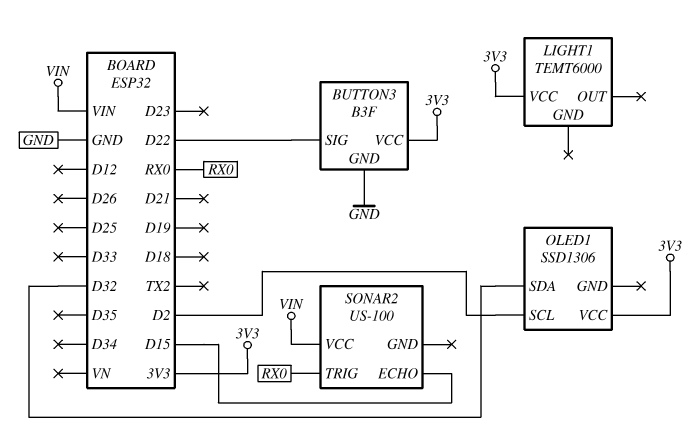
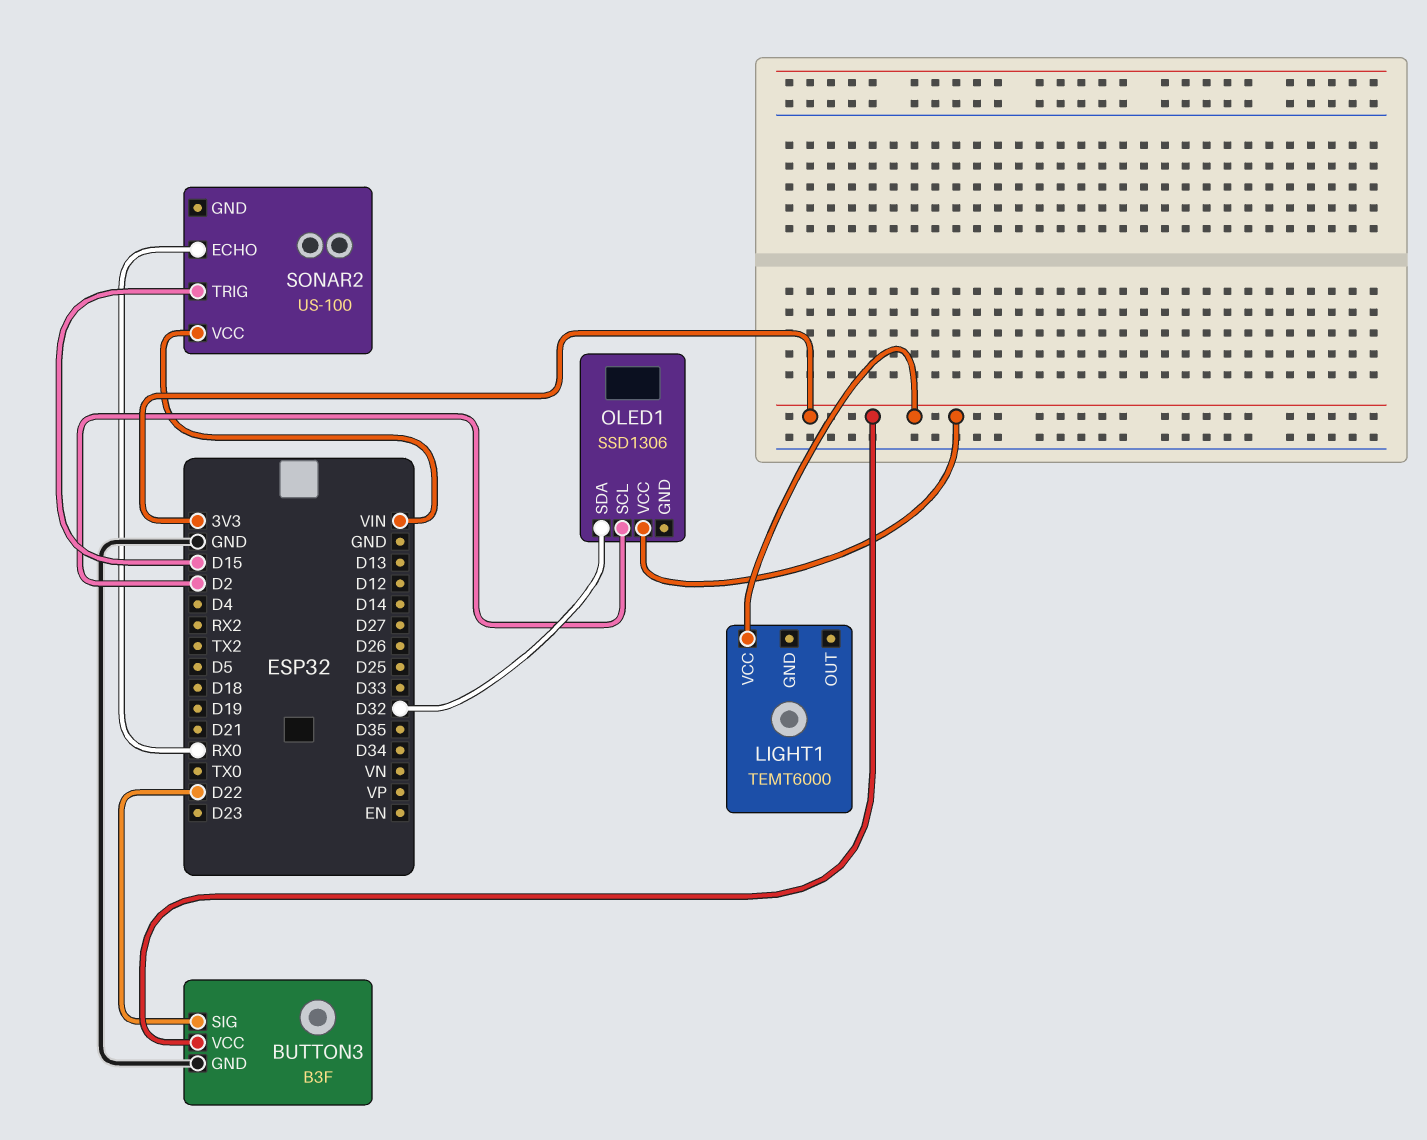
SONAR2 pin ECHO: D15 -> RX0
SONAR2 pin TRIG: RX0 -> D15

